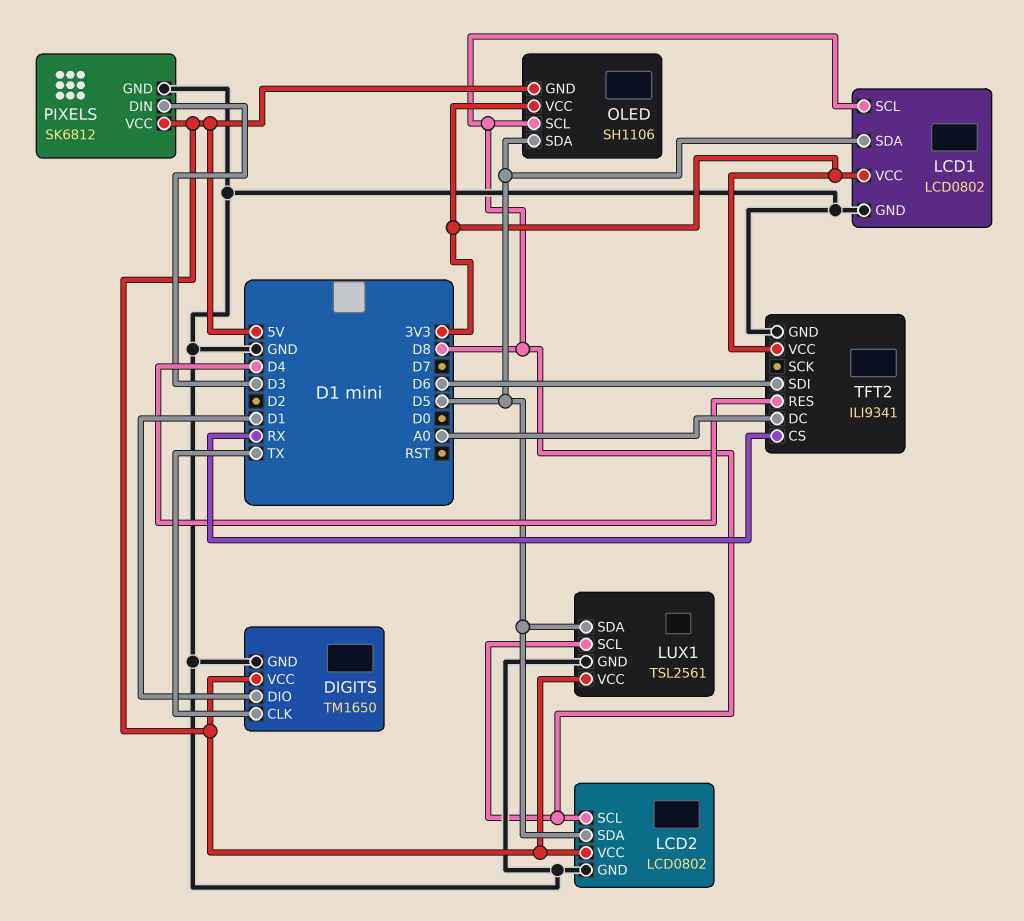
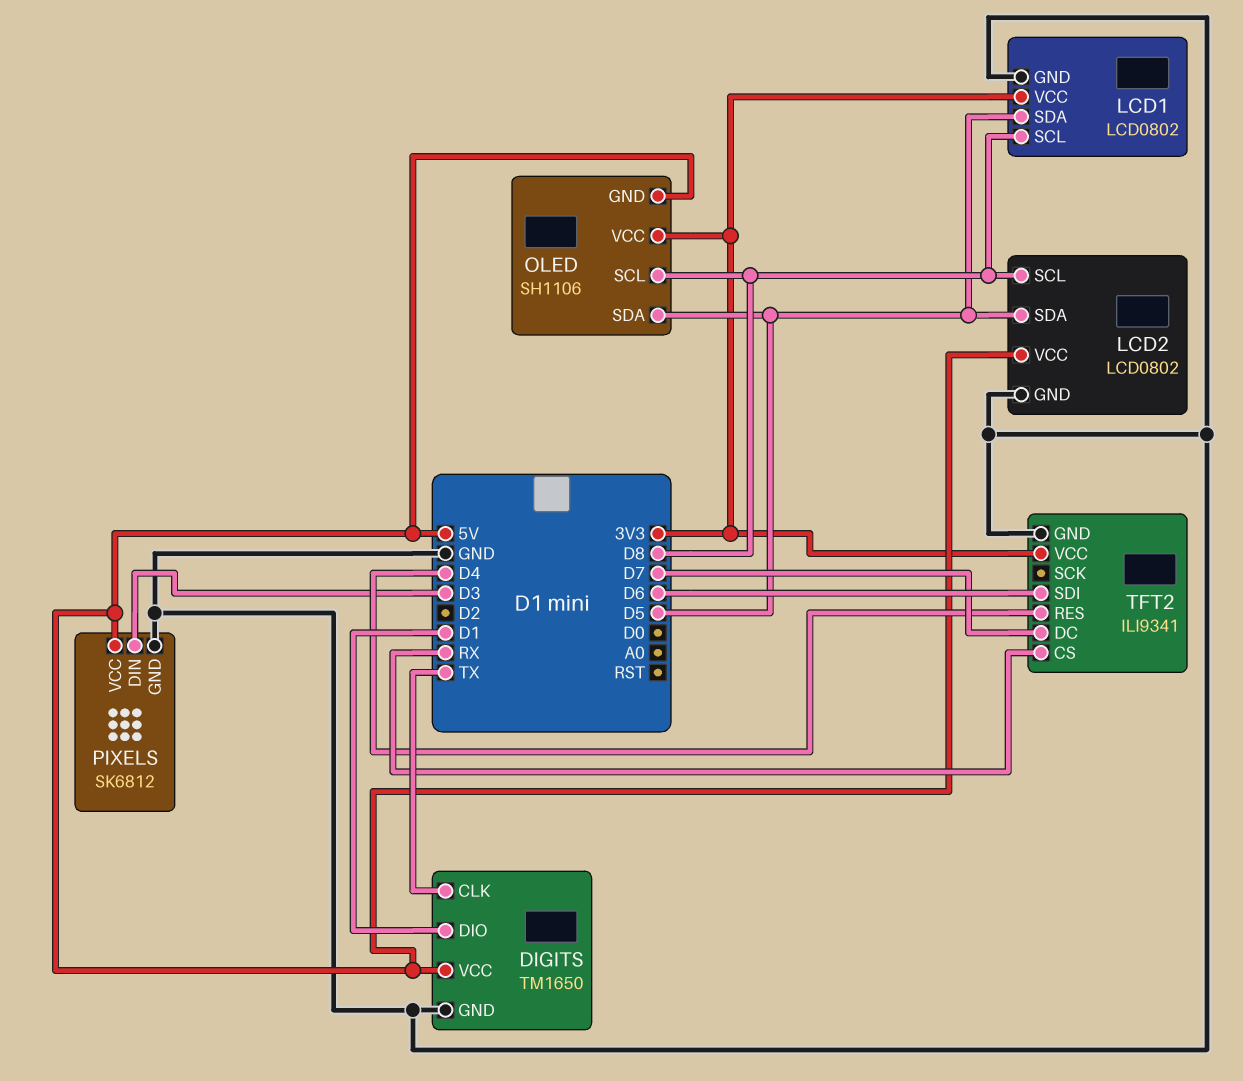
LUX1: TSL2561 -> none
LUX1 pin GND: GND -> none
LUX1 pin SCL: D8 -> none
LUX1 pin SDA: D5 -> none
LUX1 pin VCC: 5V -> none
TFT2 pin DC: A0 -> D7

